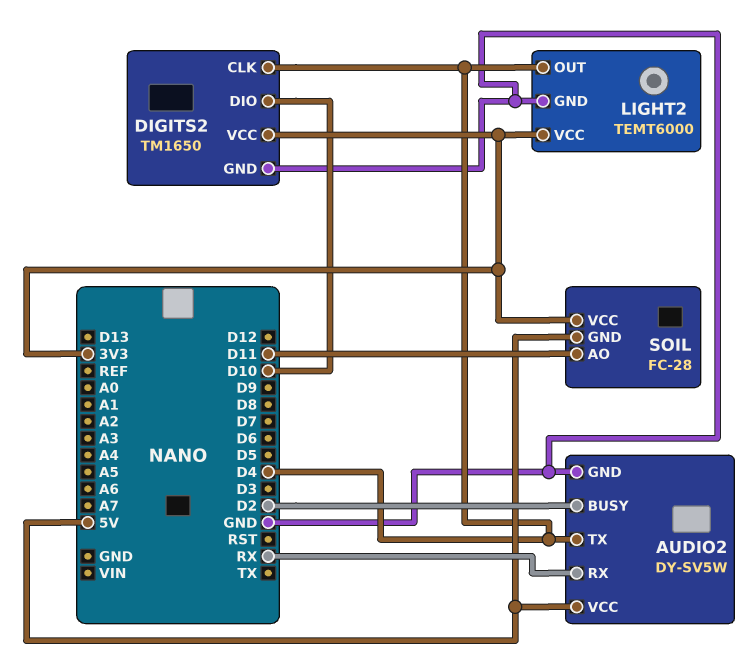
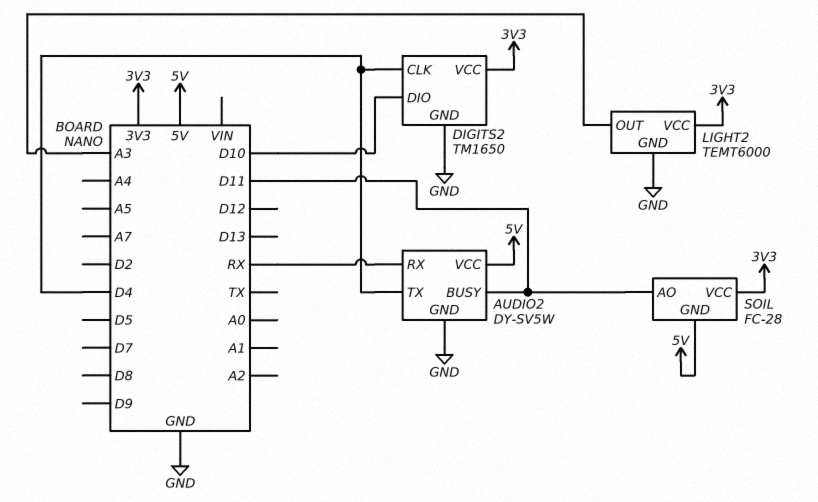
AUDIO2 pin BUSY: D2 -> D11
LIGHT2 pin OUT: D4 -> A3

